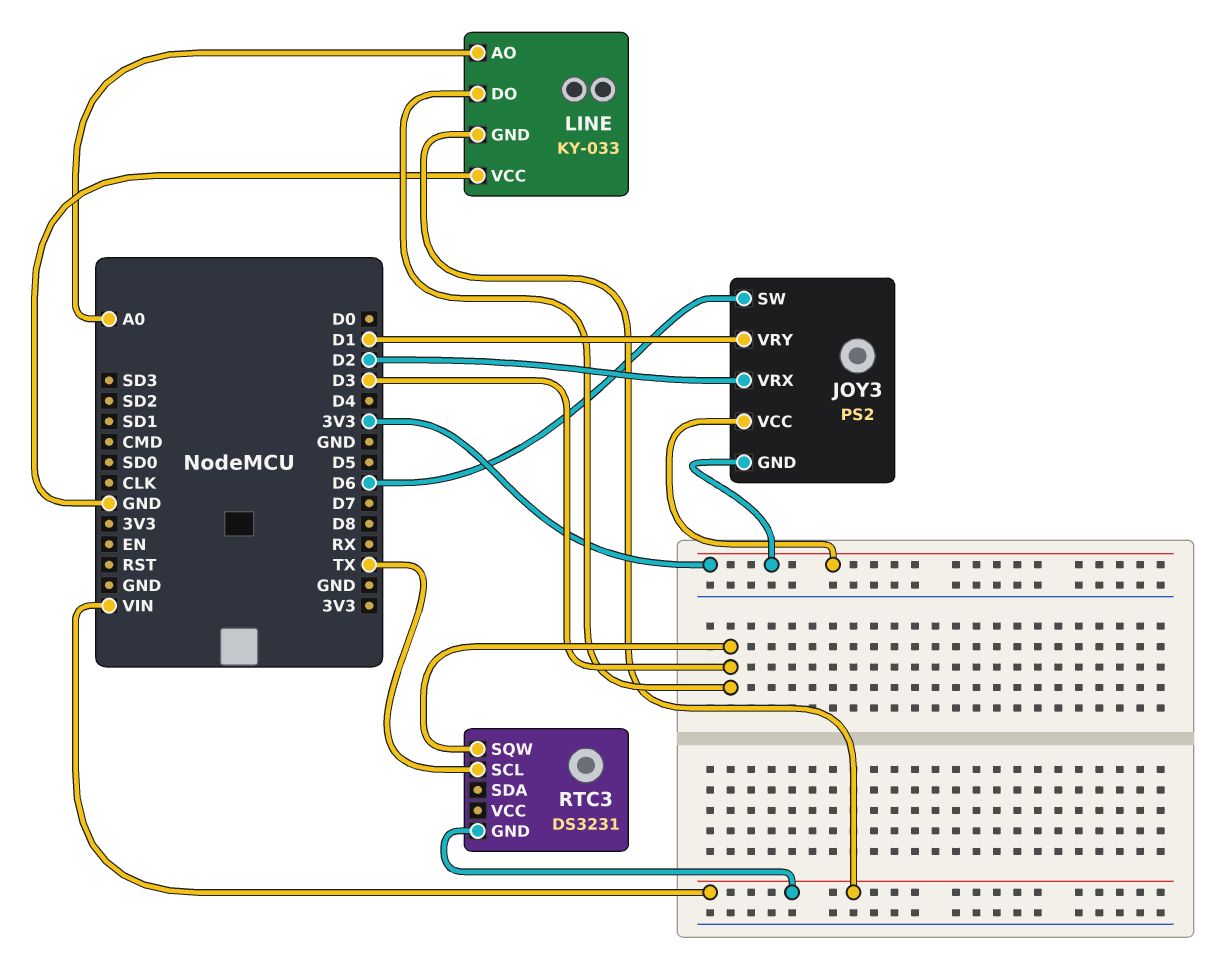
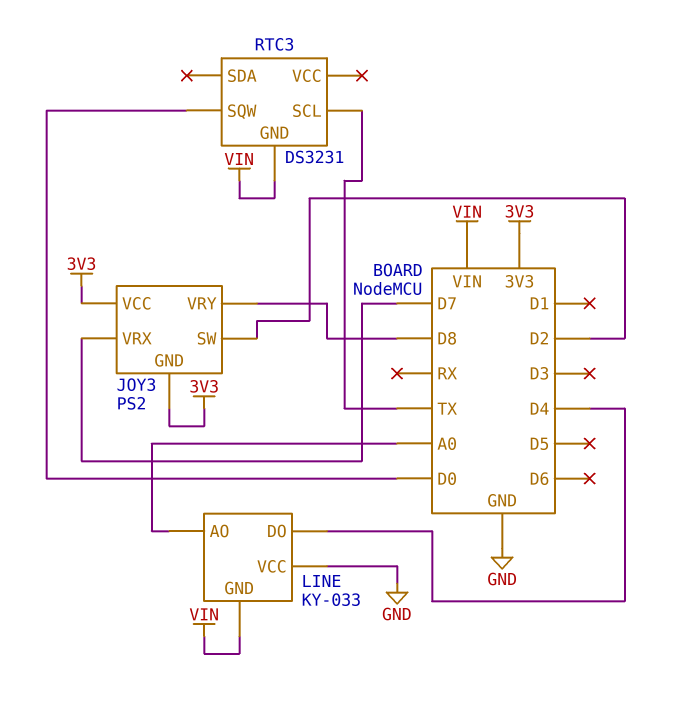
JOY3 pin SW: D6 -> D2
JOY3 pin VRX: D2 -> D7
JOY3 pin VRY: D1 -> D8
LINE pin DO: D3 -> D4
RTC3 pin SQW: D3 -> D0

